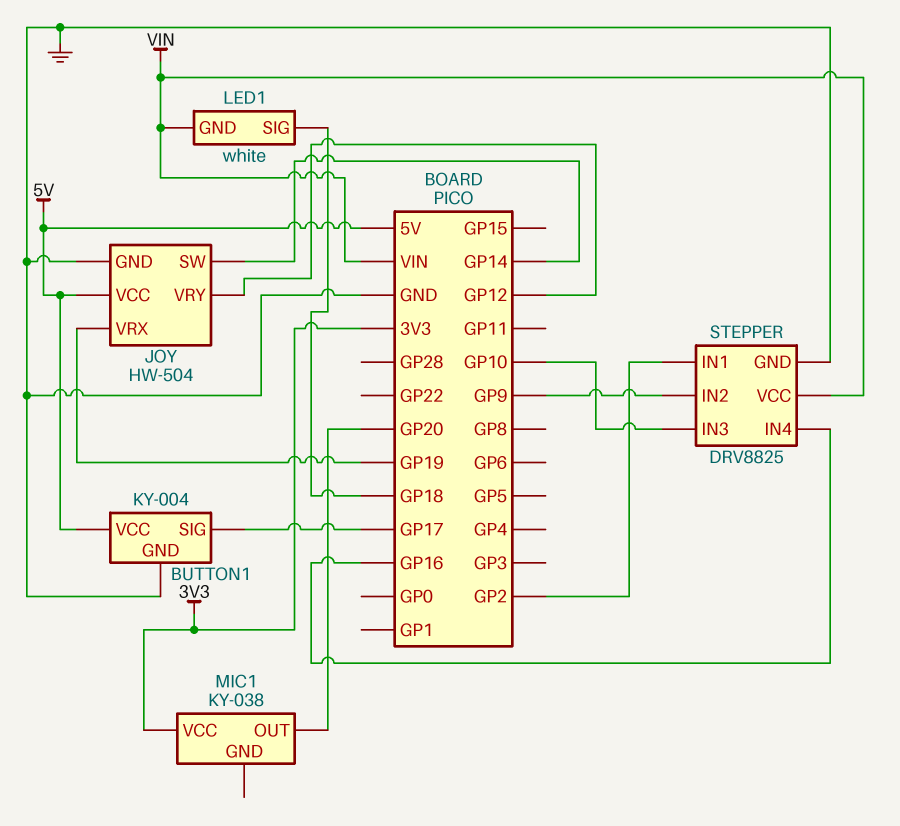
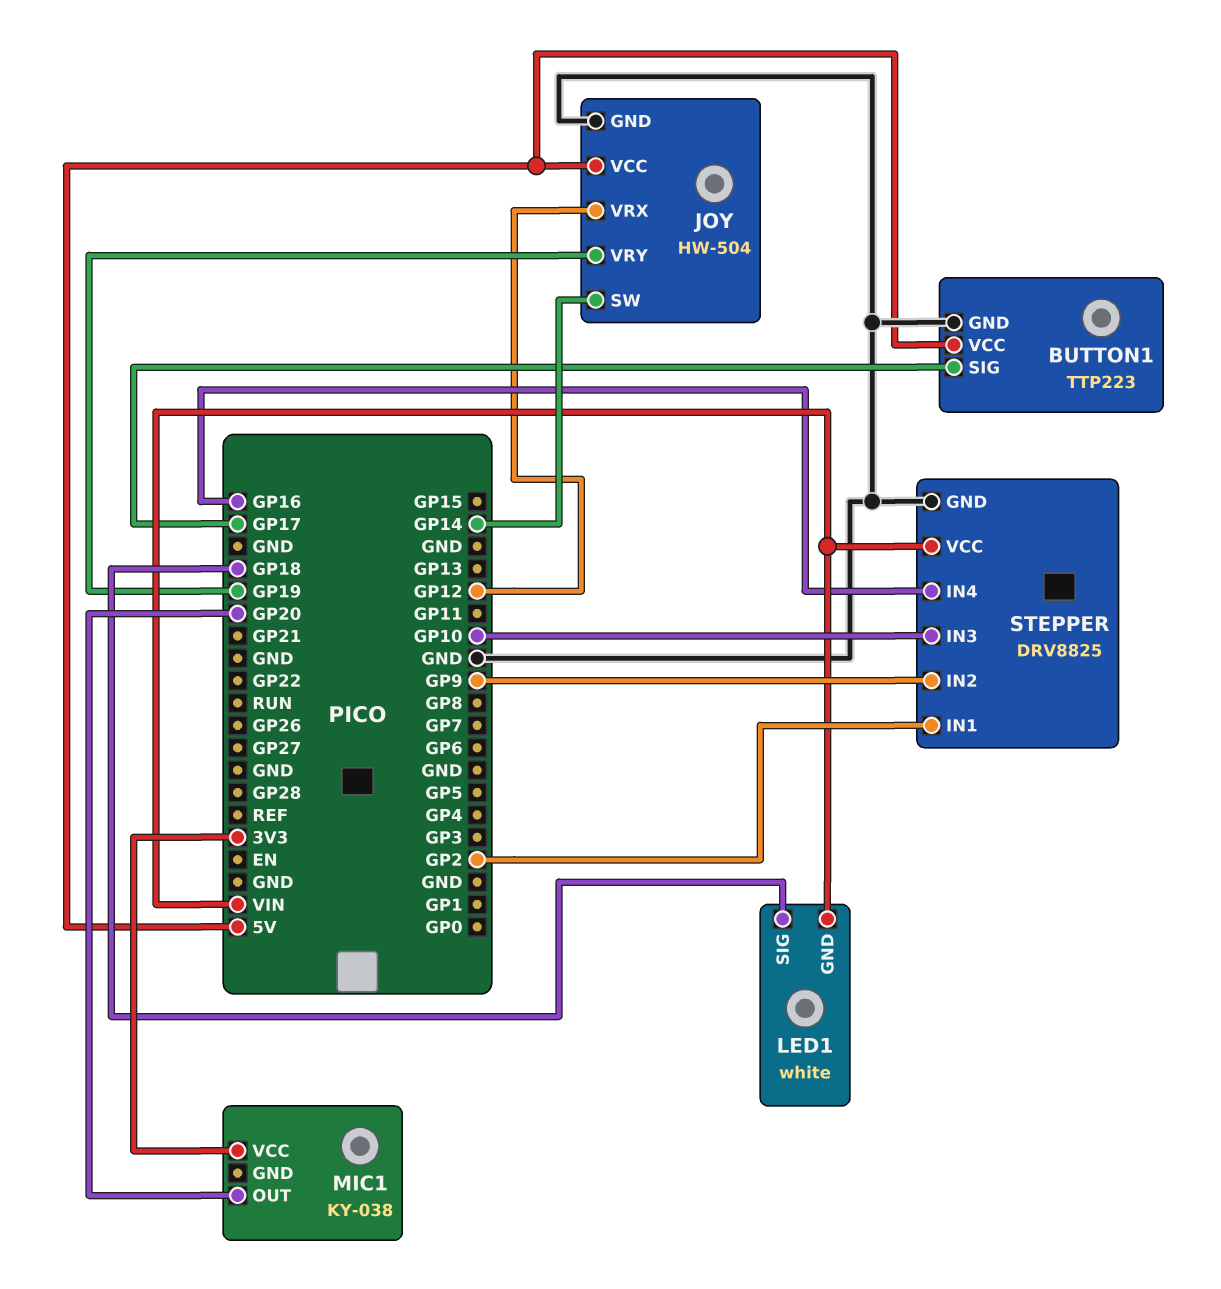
BUTTON1: KY-004 -> TTP223
JOY pin VRX: GP19 -> GP12
JOY pin VRY: GP12 -> GP19

